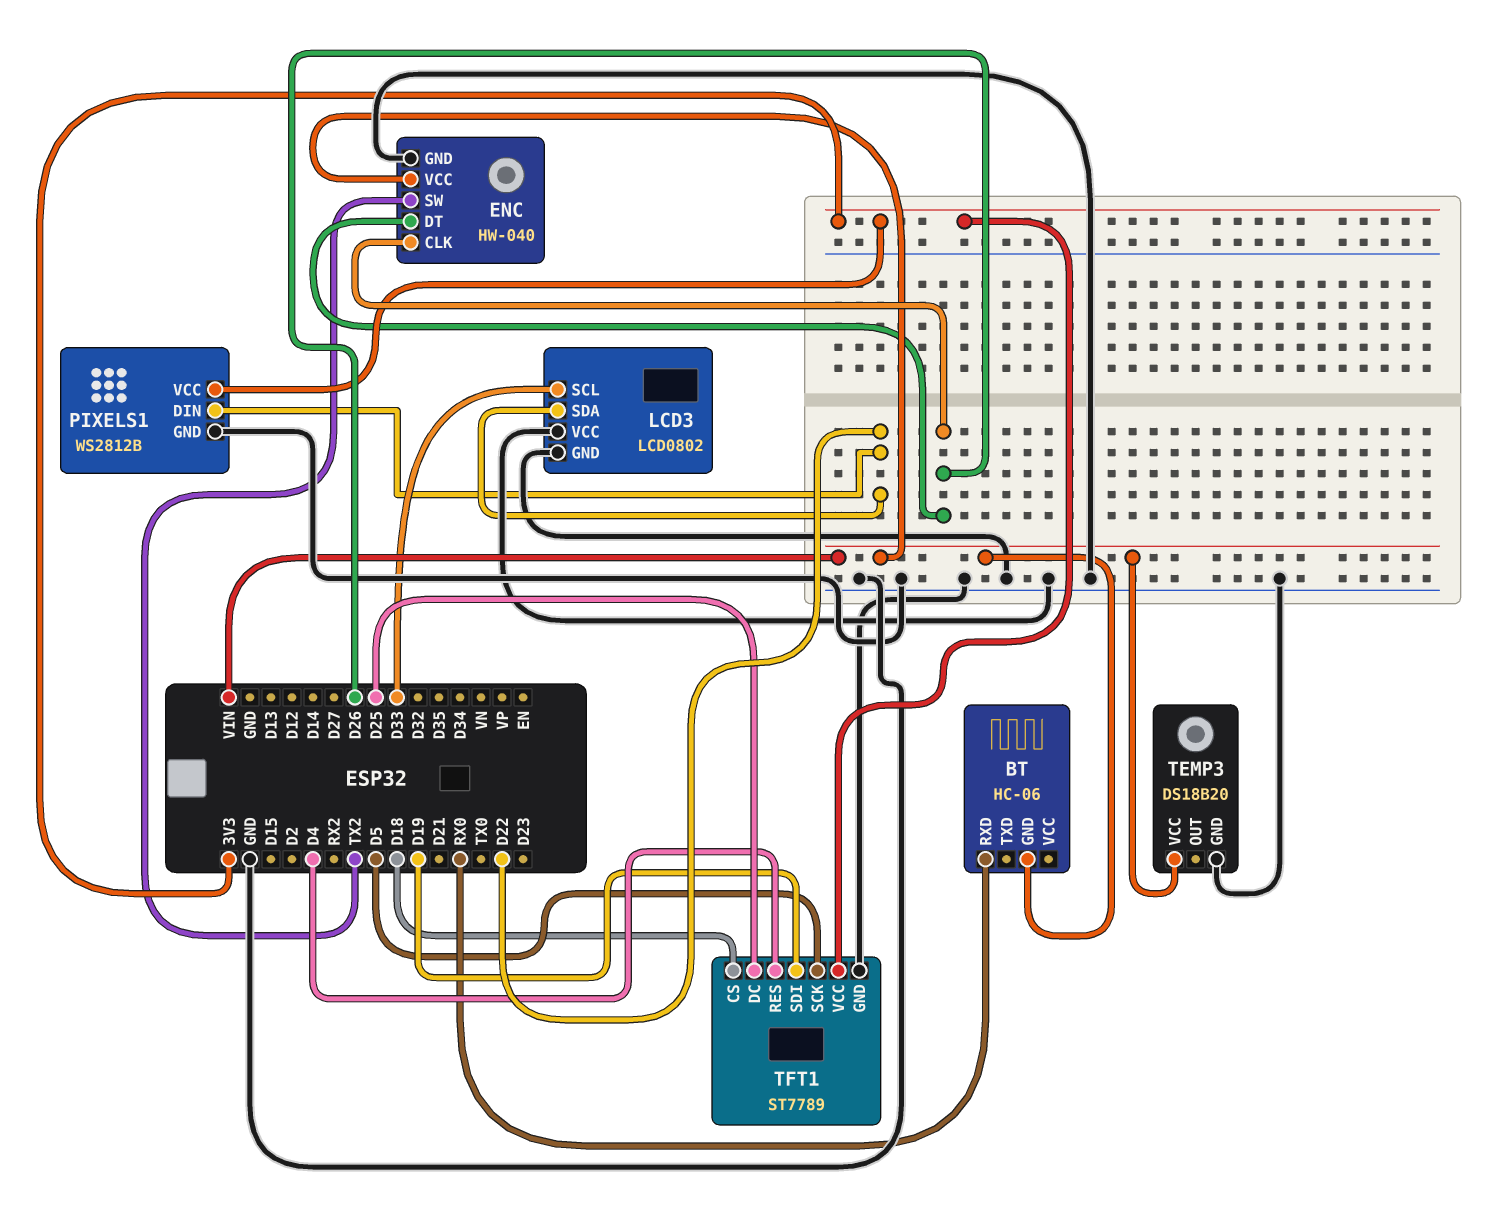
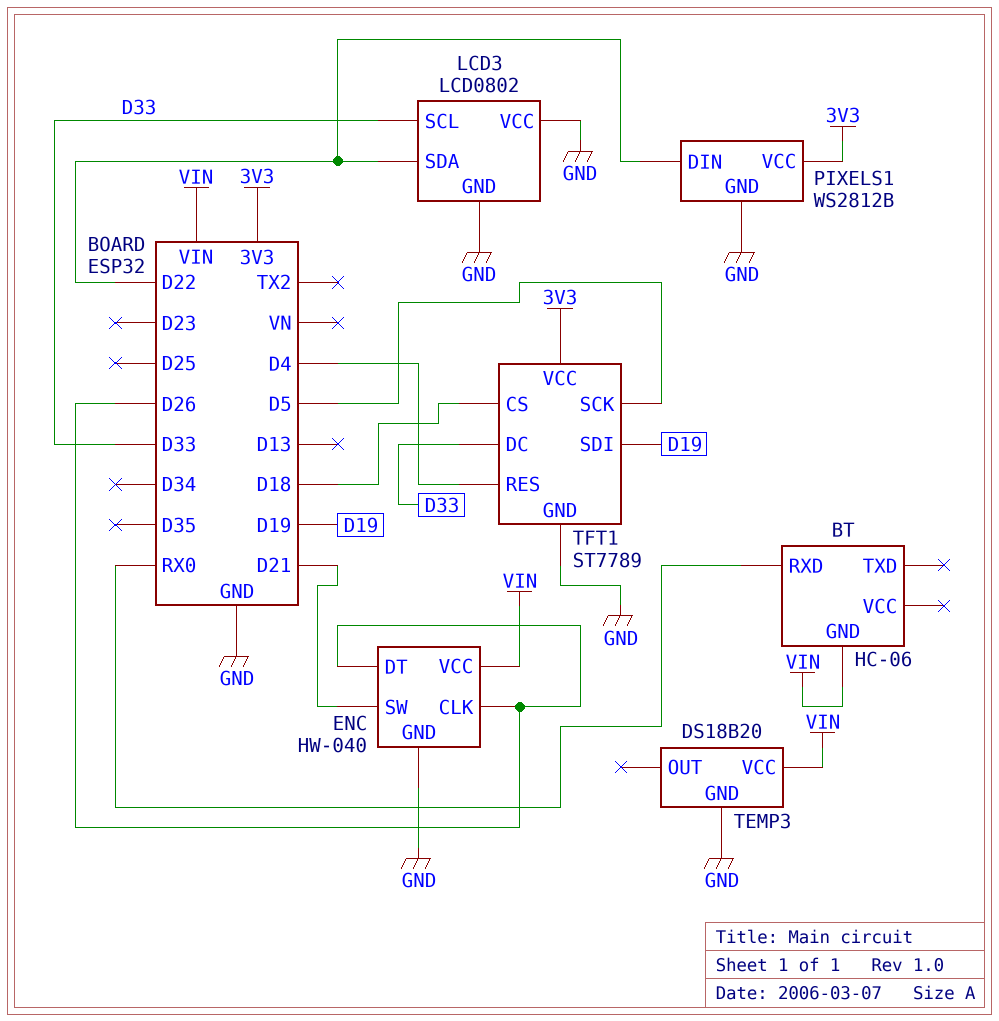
ENC pin SW: TX2 -> D21
TFT1 pin DC: D25 -> D33

